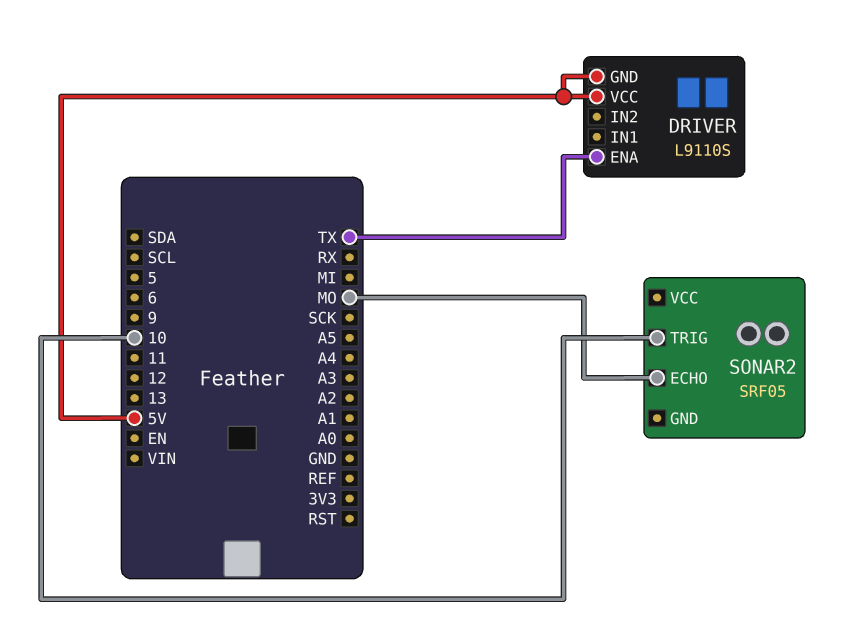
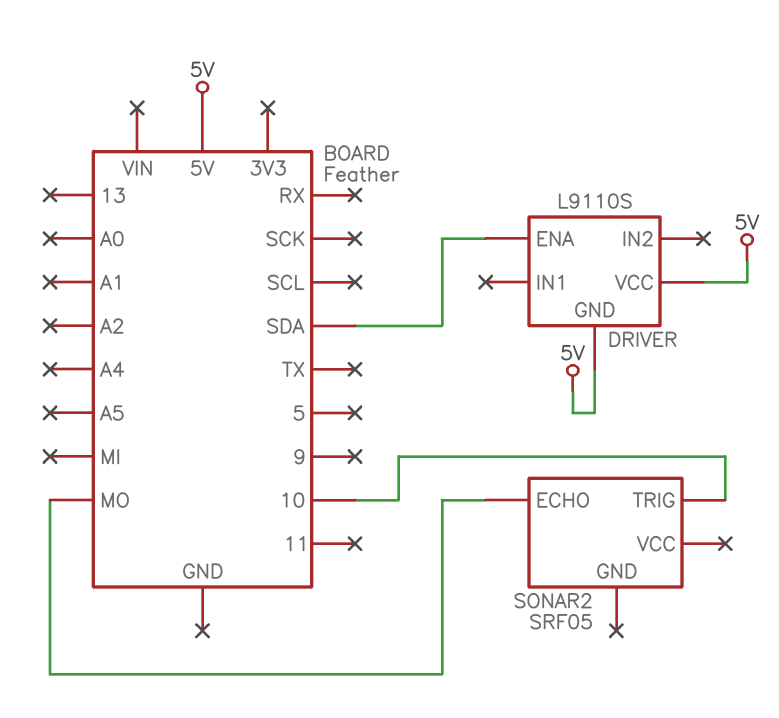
DRIVER pin ENA: TX -> SDA

